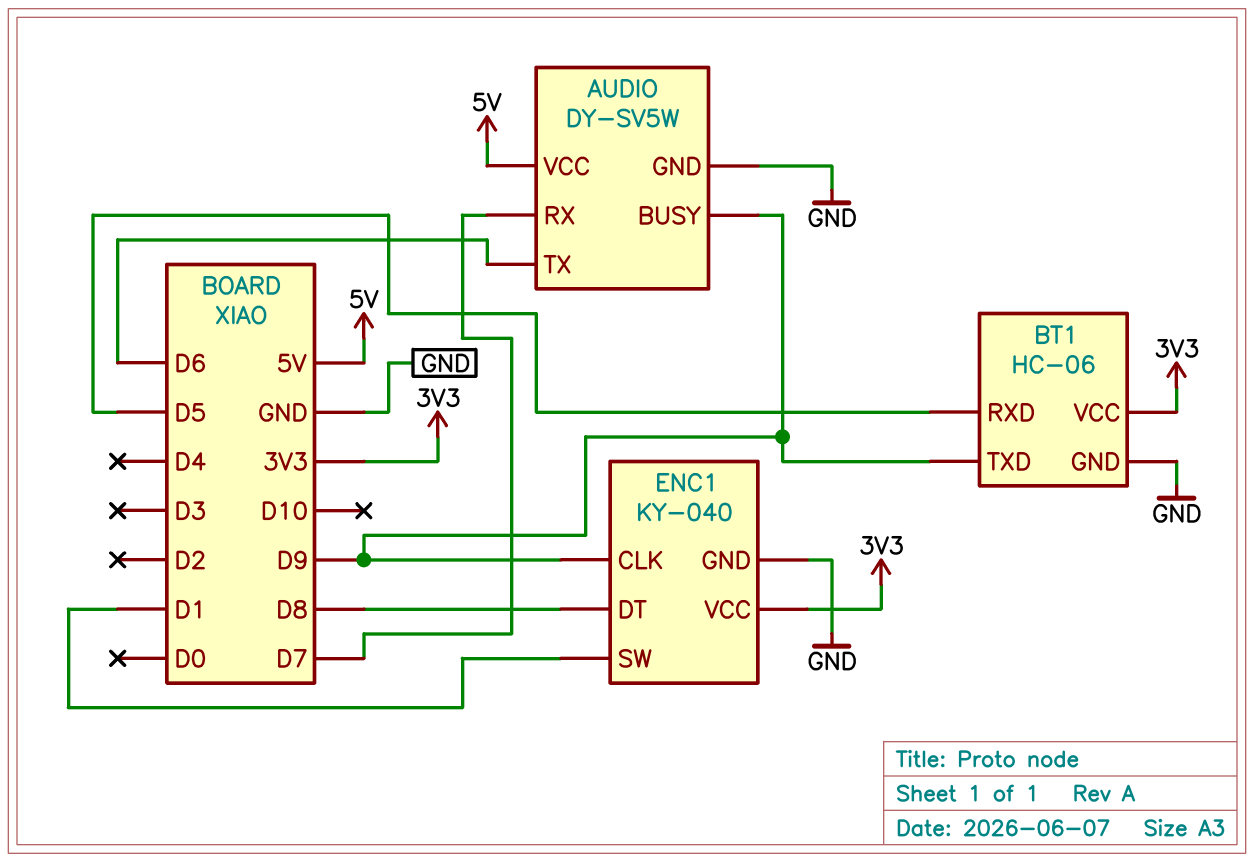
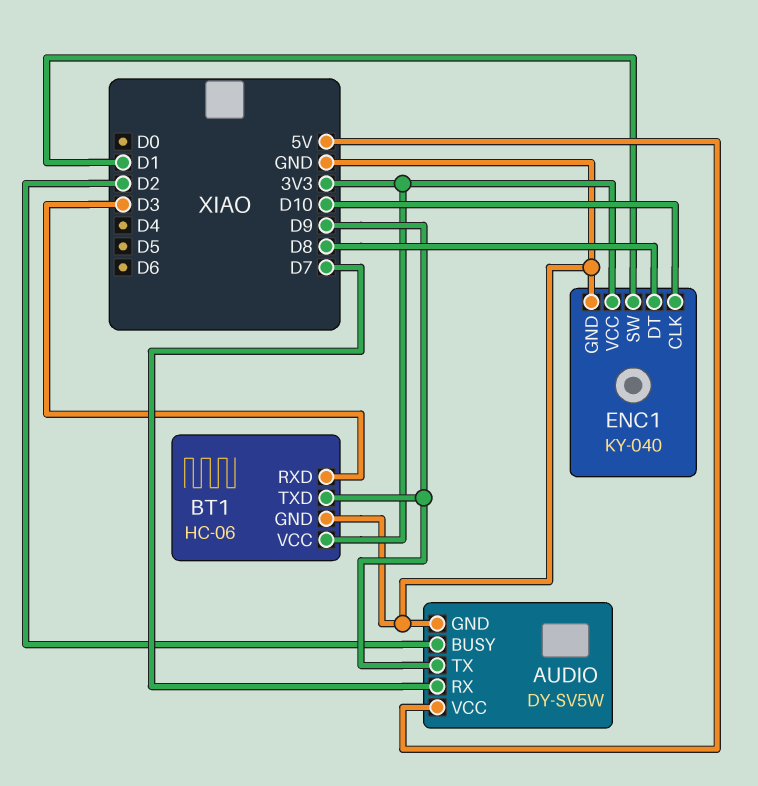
AUDIO pin BUSY: D9 -> D2
AUDIO pin TX: D6 -> D9
BT1 pin RXD: D5 -> D3
ENC1 pin CLK: D9 -> D10

